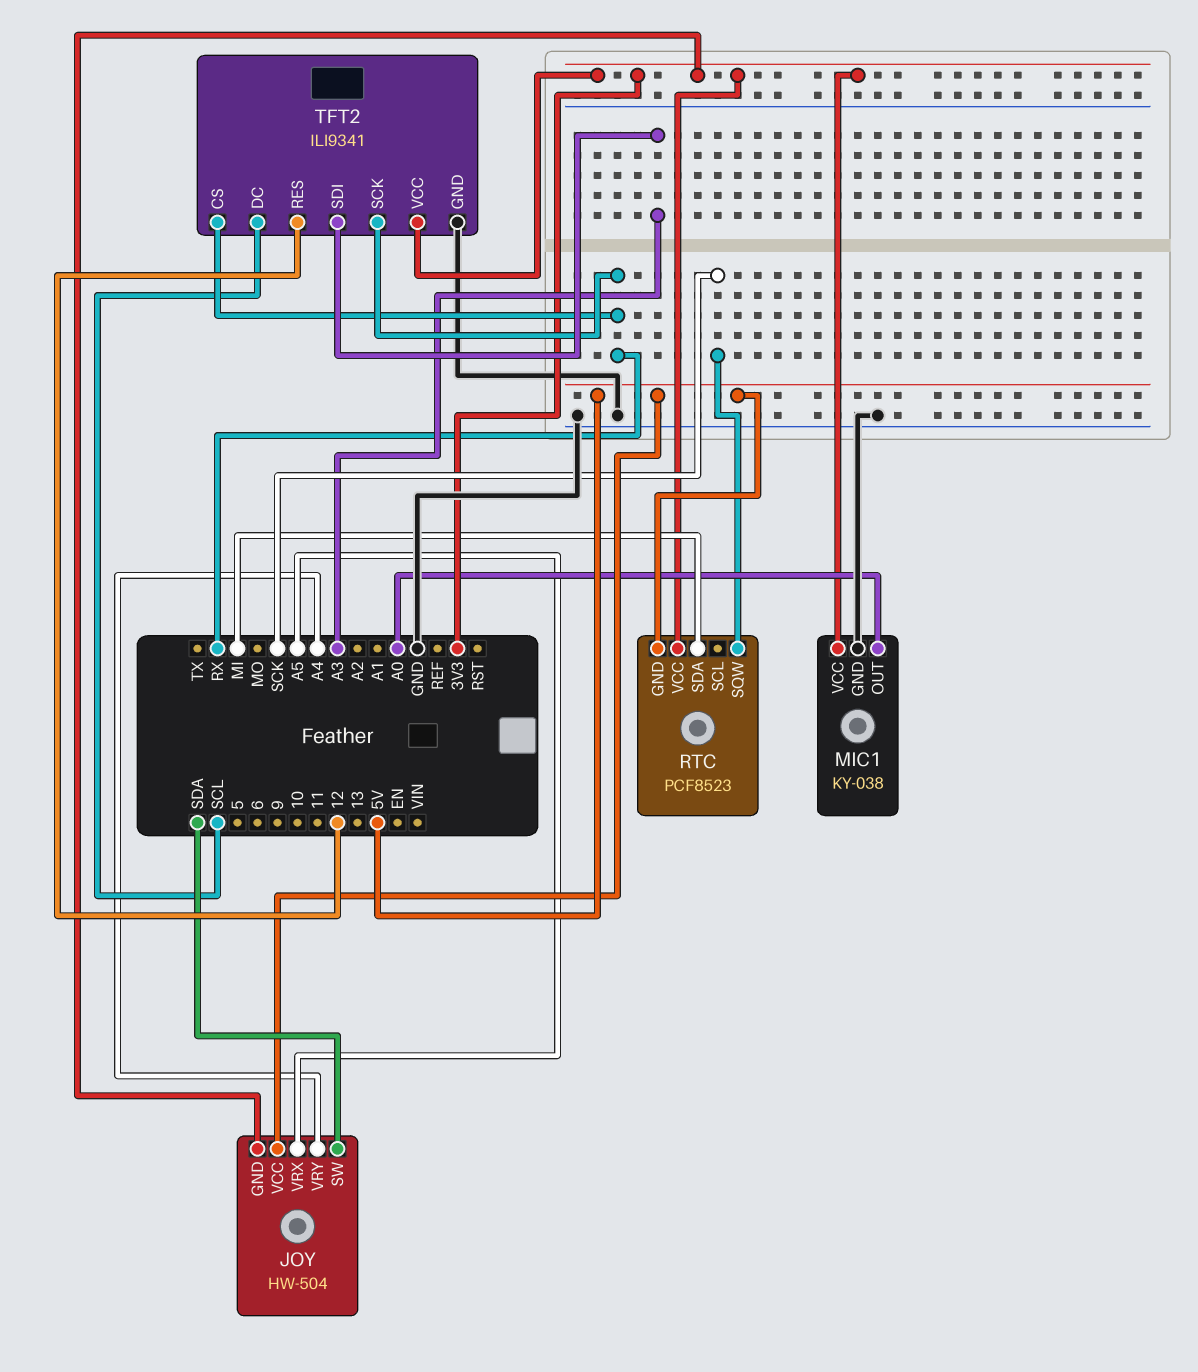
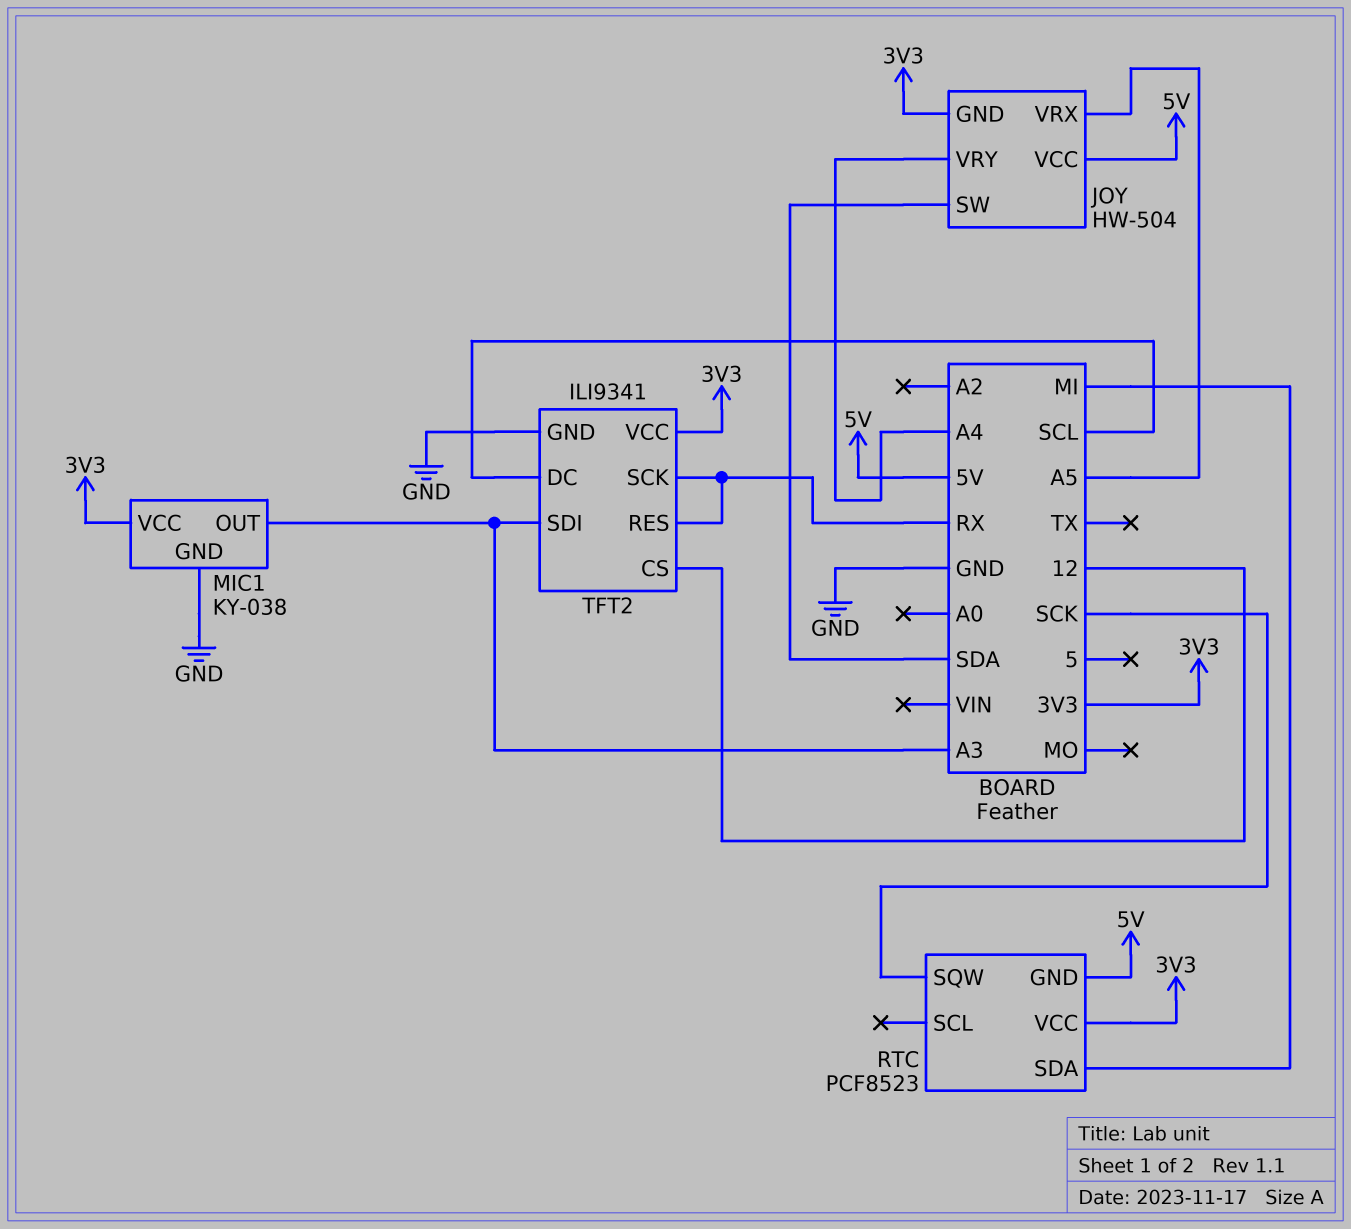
MIC1 pin OUT: A0 -> A3
TFT2 pin CS: RX -> 12
TFT2 pin RES: 12 -> RX

